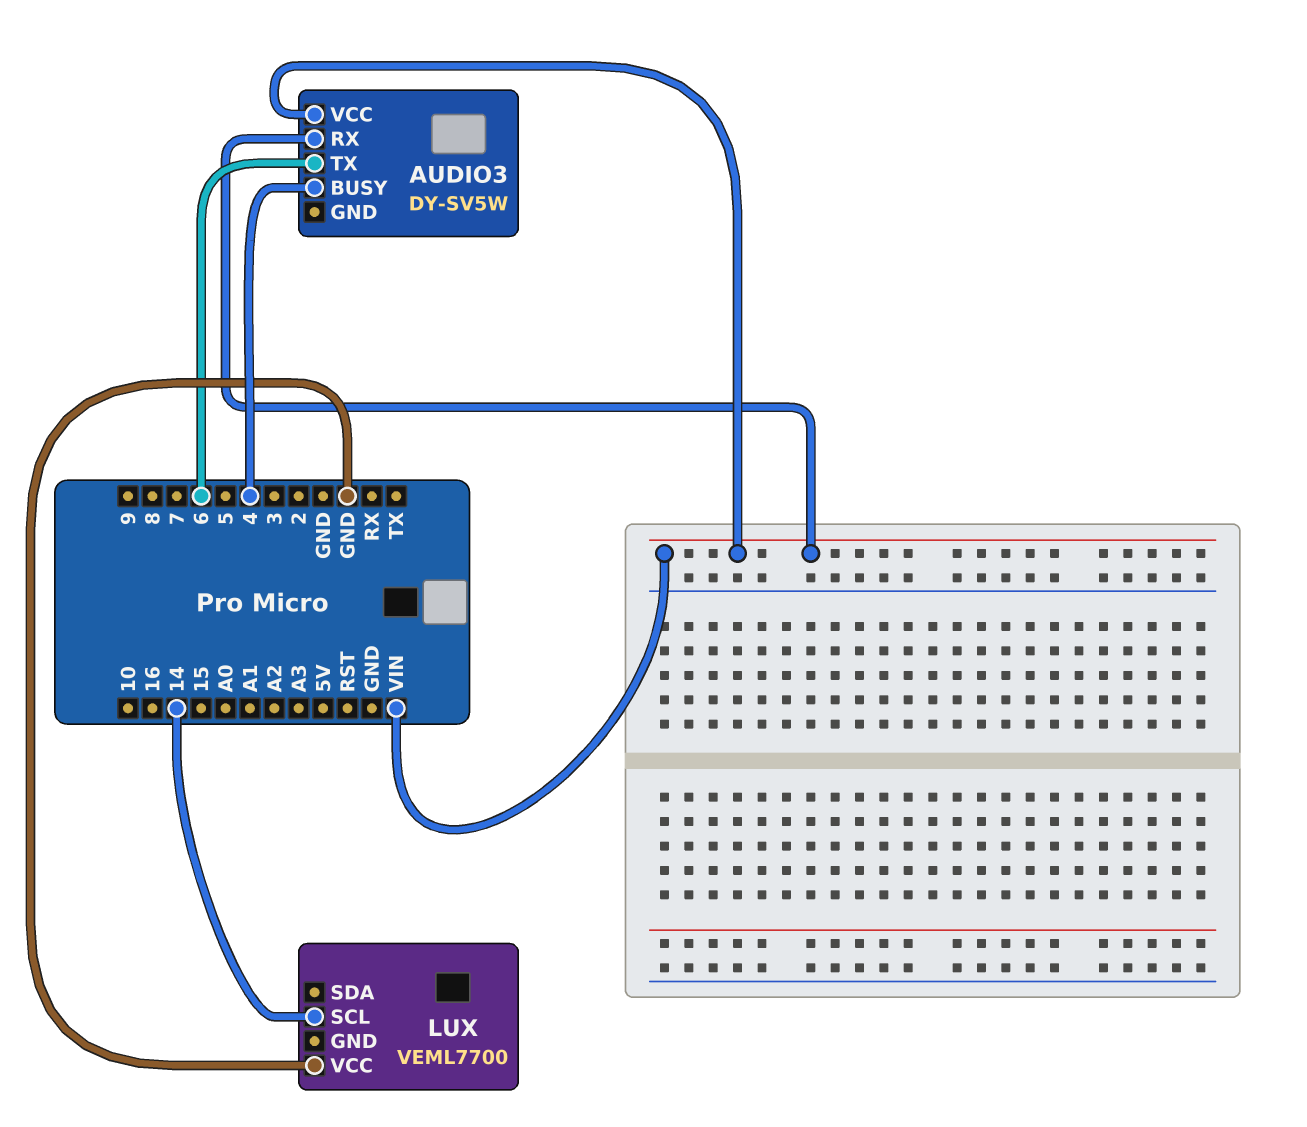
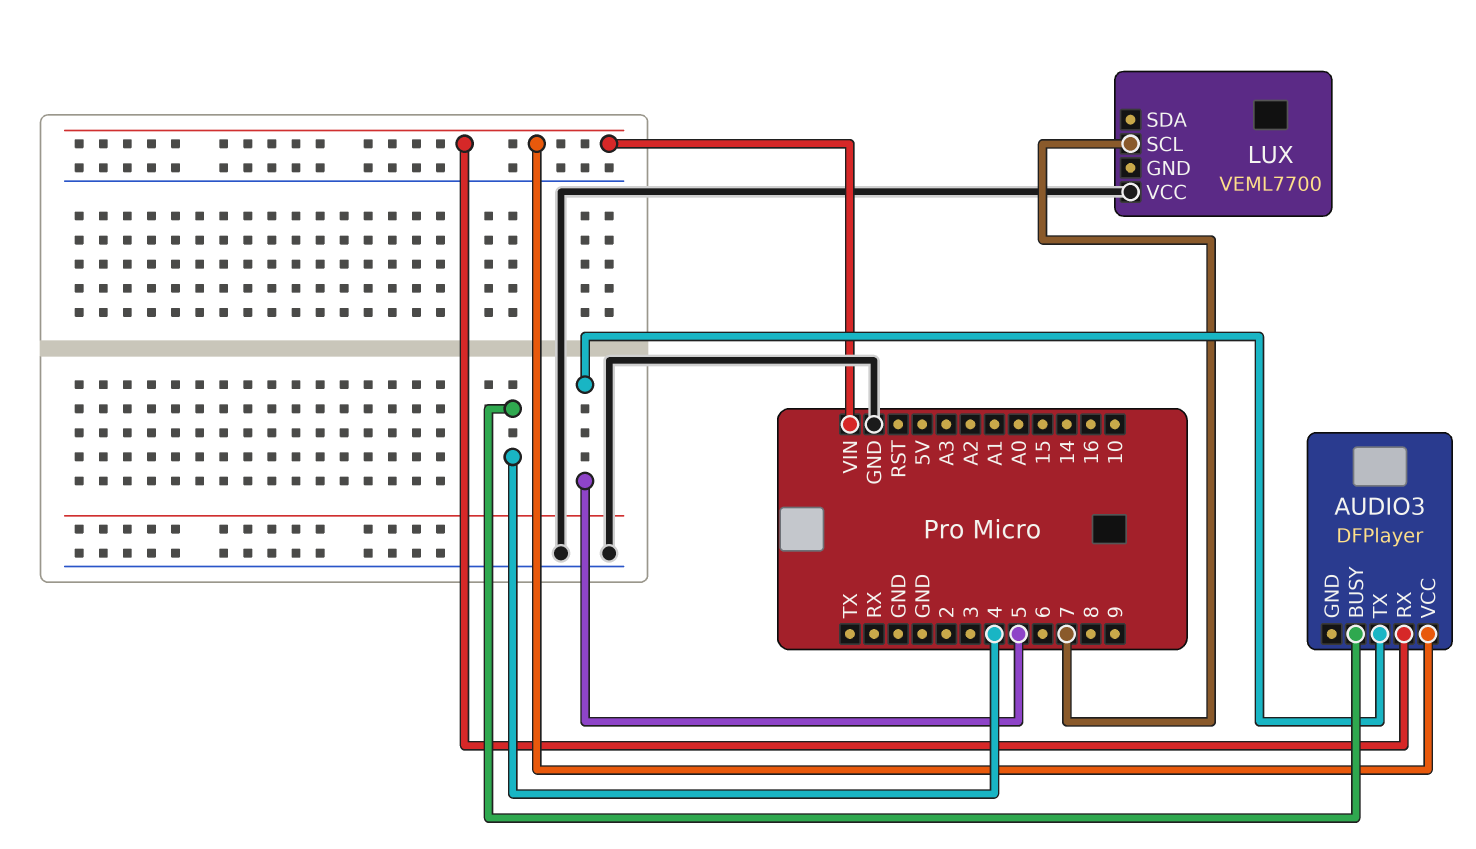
AUDIO3: DY-SV5W -> DFPlayer
AUDIO3 pin TX: 6 -> 5
LUX pin SCL: 14 -> 7

